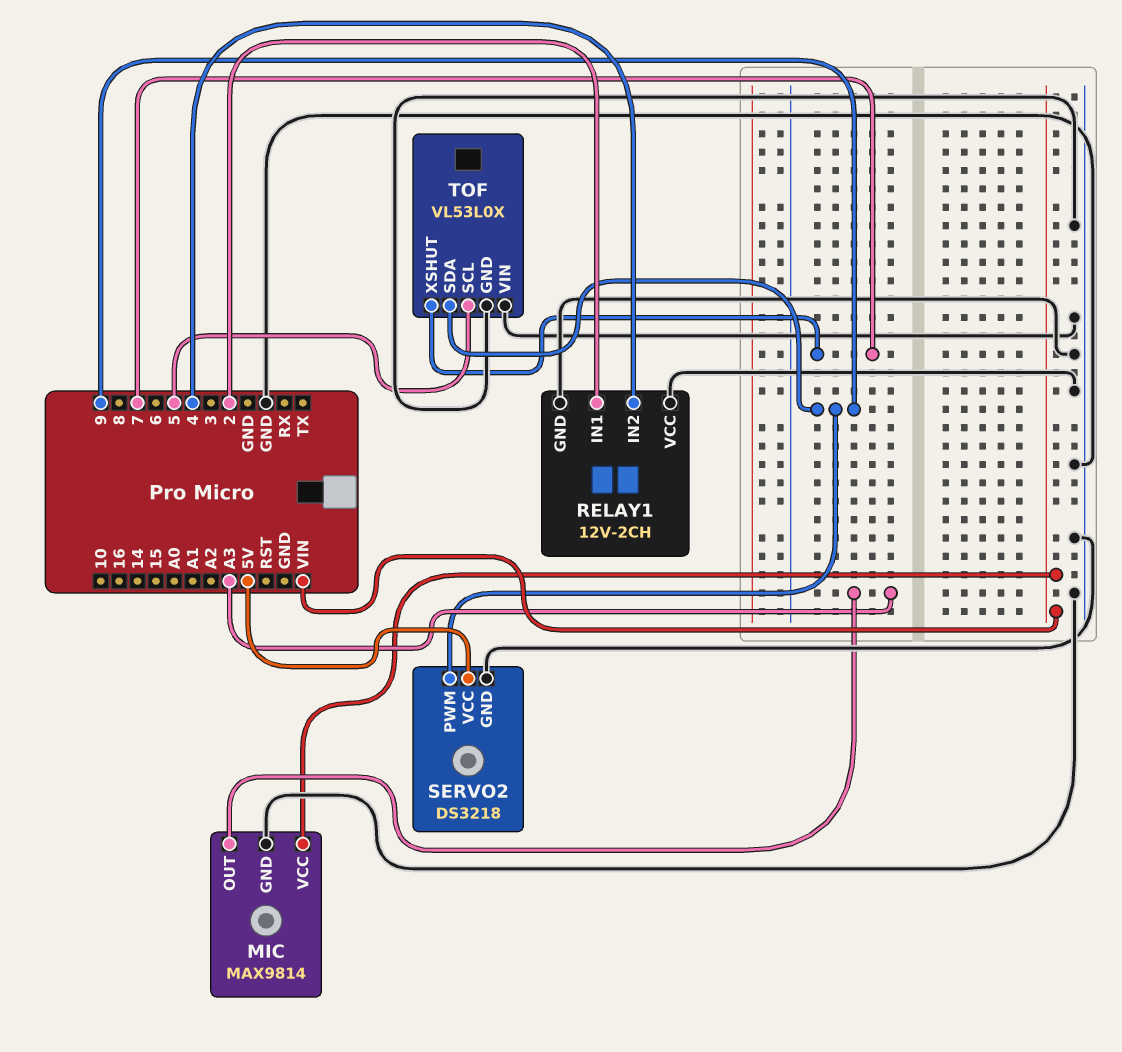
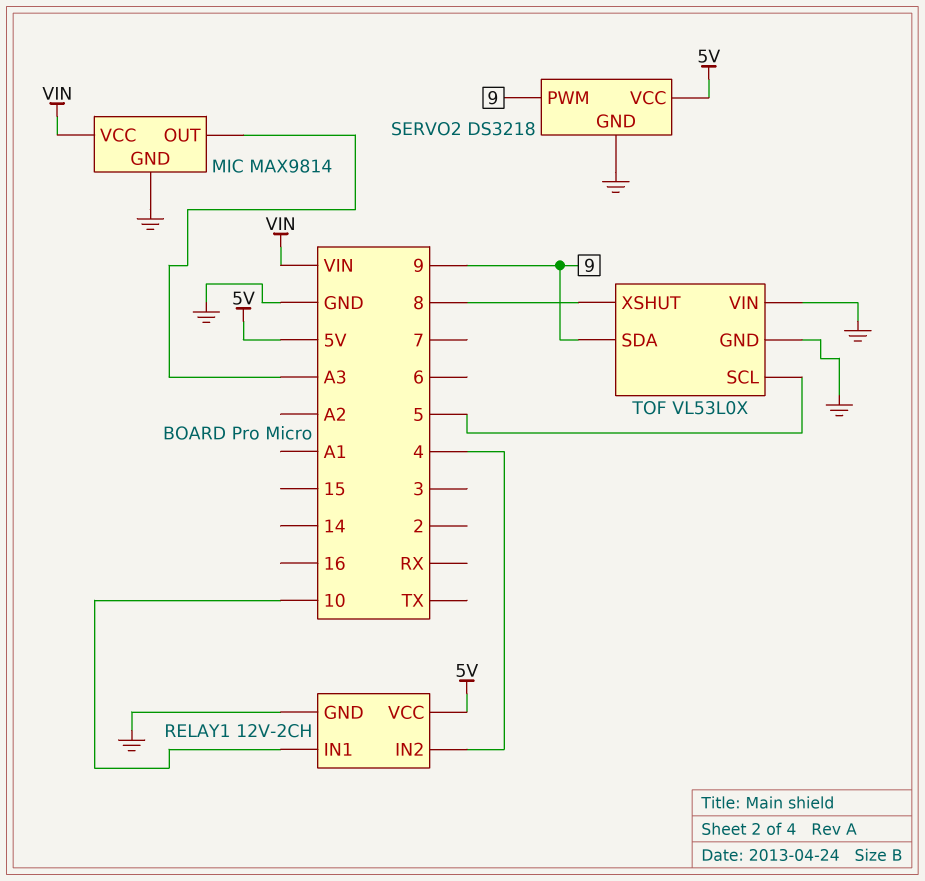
RELAY1 pin IN1: 2 -> 10
RELAY1 pin VCC: GND -> 5V
TOF pin XSHUT: 7 -> 8

